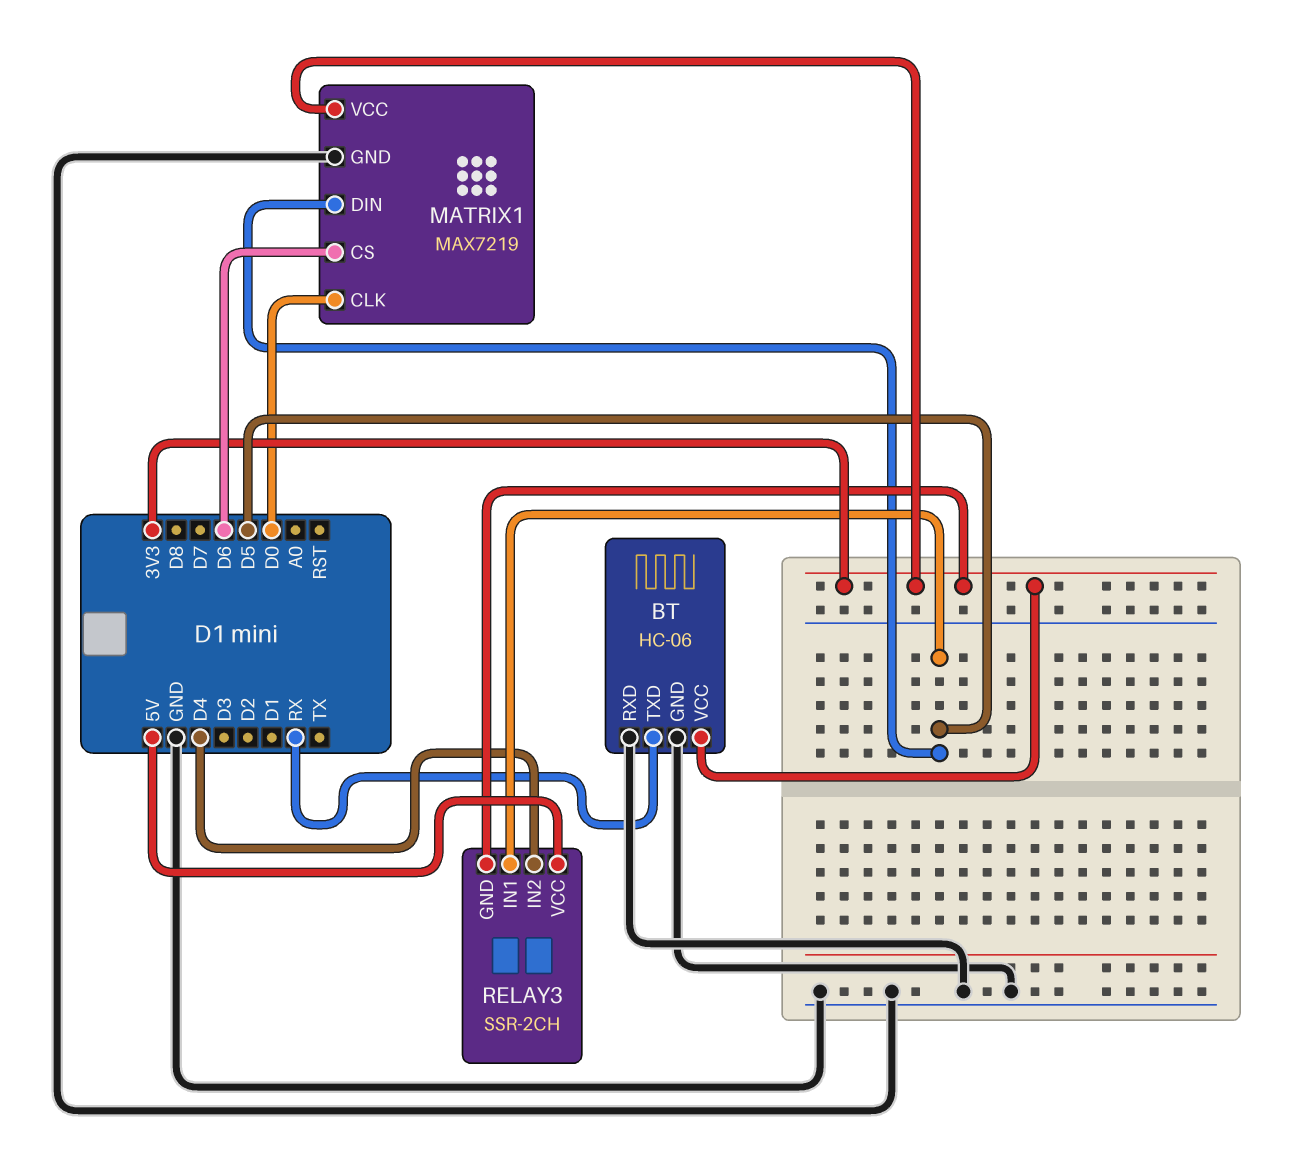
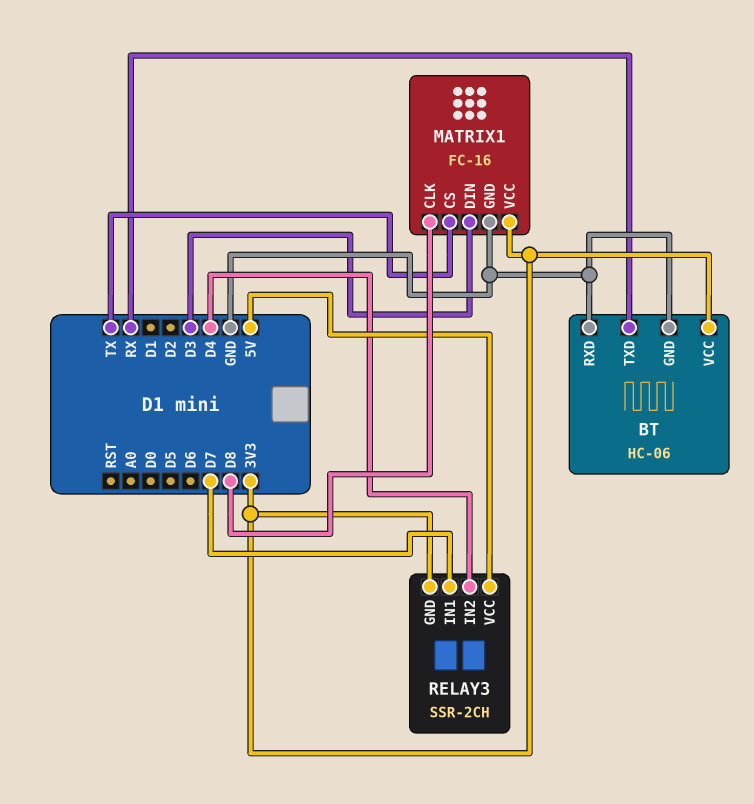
MATRIX1: MAX7219 -> FC-16
MATRIX1 pin CLK: D0 -> D8
MATRIX1 pin CS: D6 -> TX
MATRIX1 pin DIN: D5 -> D3
RELAY3 pin IN1: D5 -> D7

